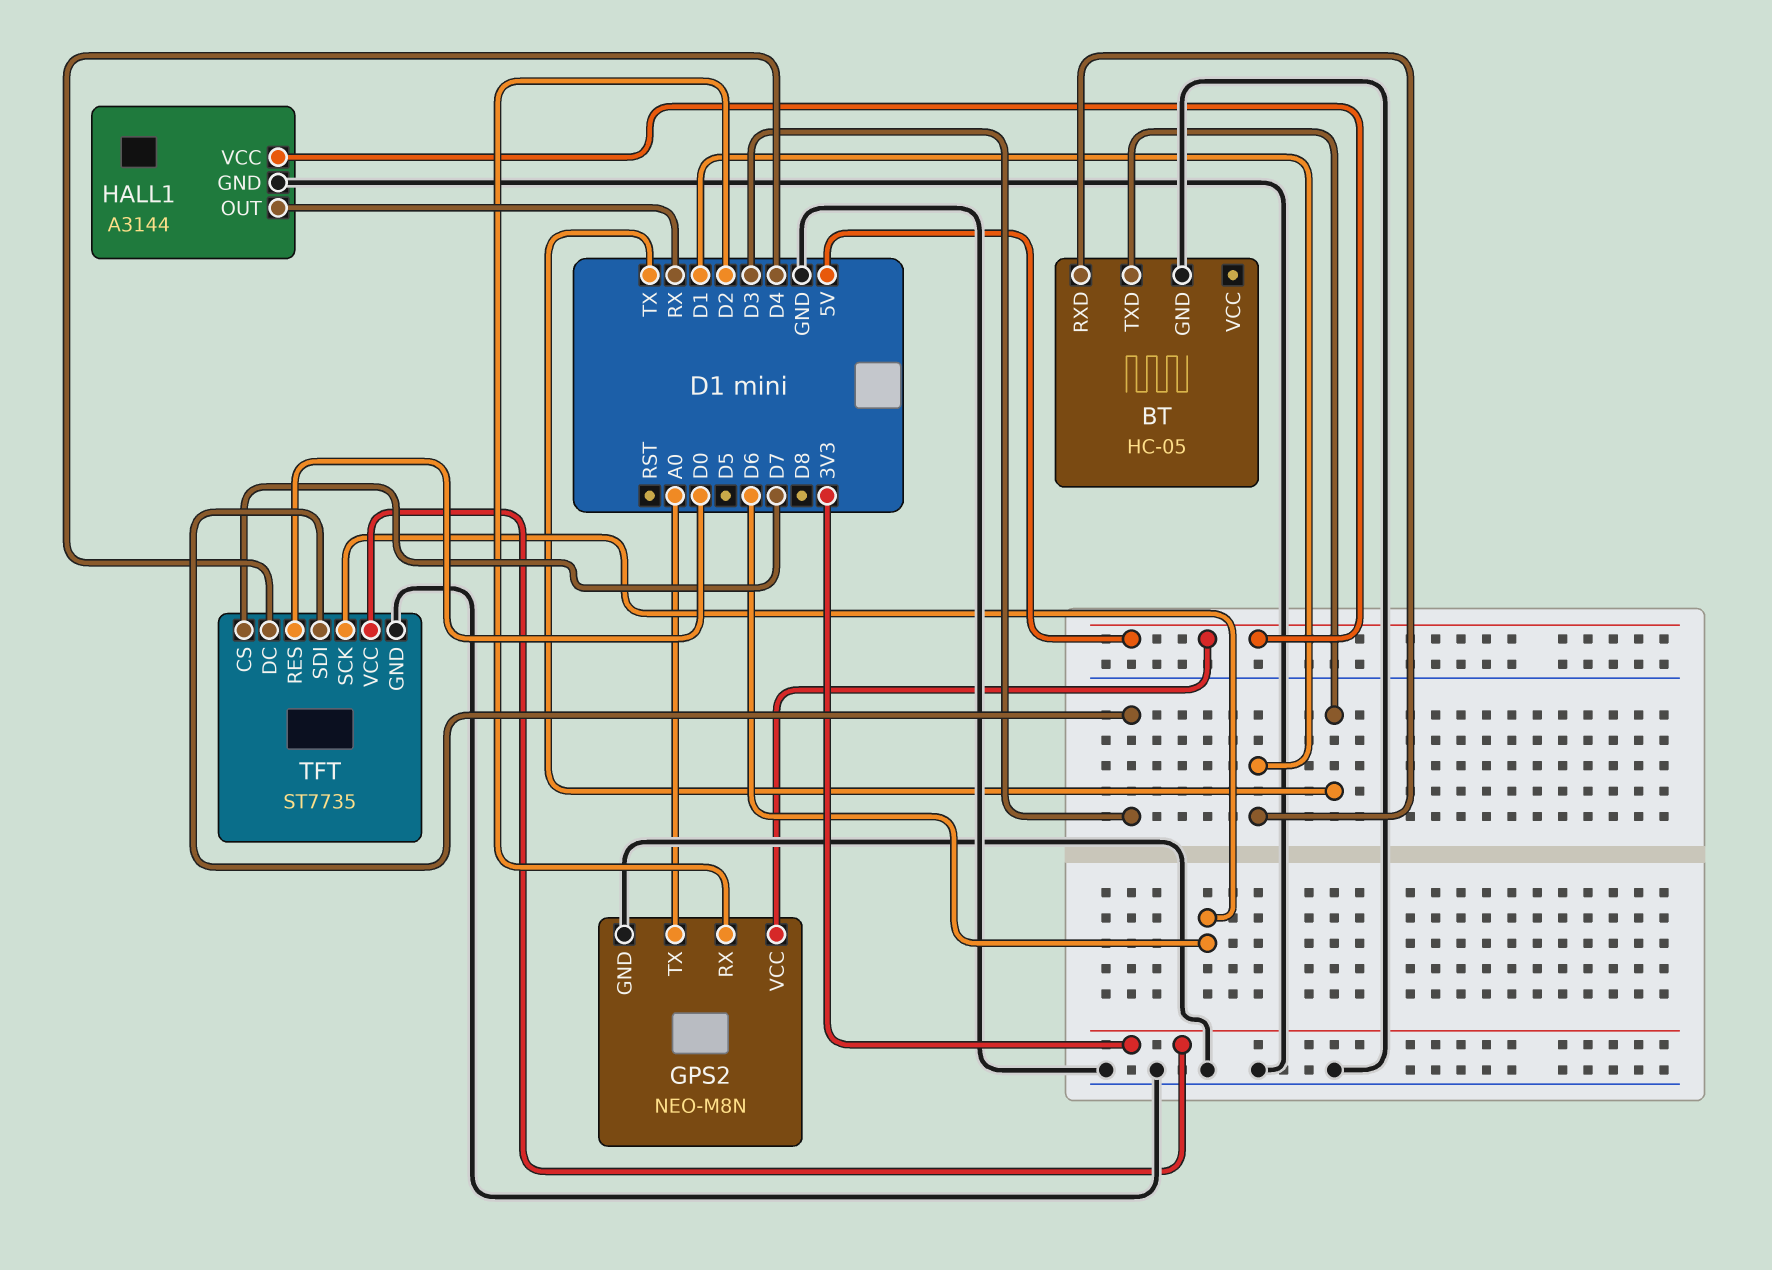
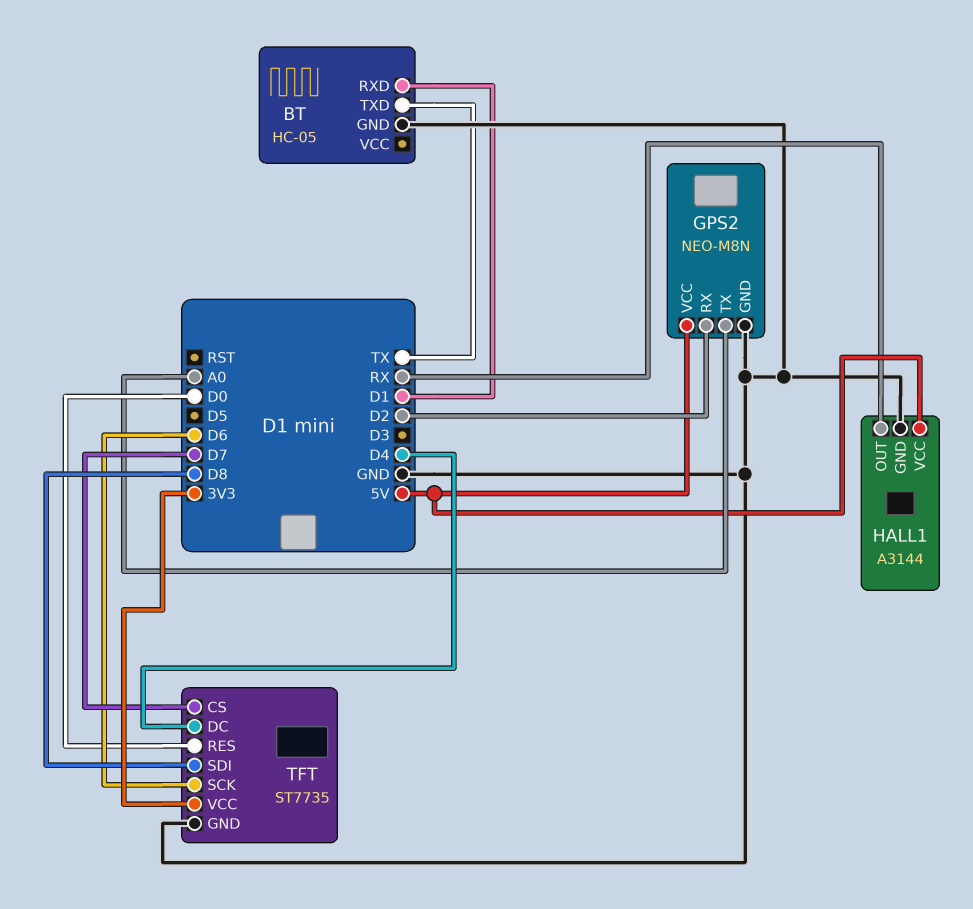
TFT pin SDI: D3 -> D8

